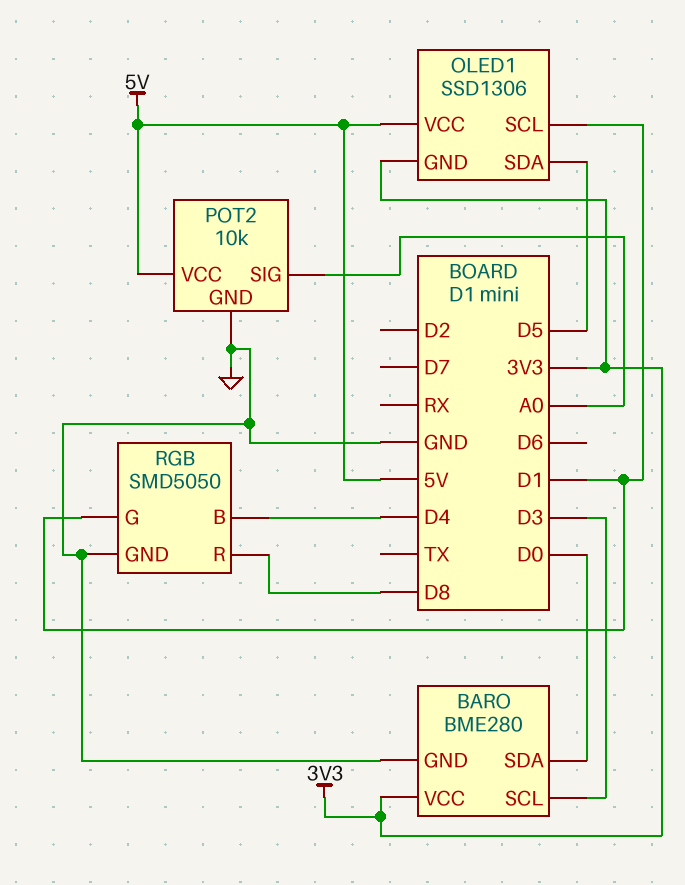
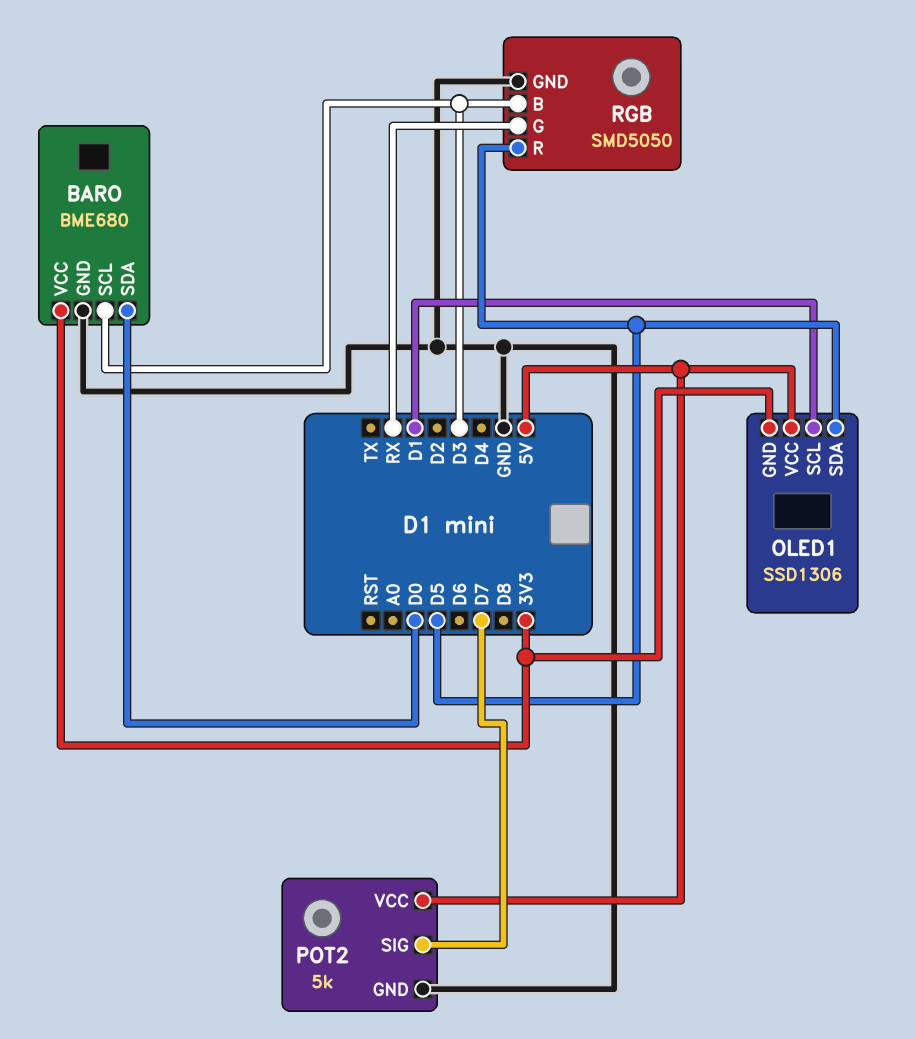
BARO: BME280 -> BME680
POT2: 10k -> 5k
POT2 pin SIG: A0 -> D7
RGB pin B: D4 -> D3
RGB pin G: D1 -> RX
RGB pin R: D8 -> D5

